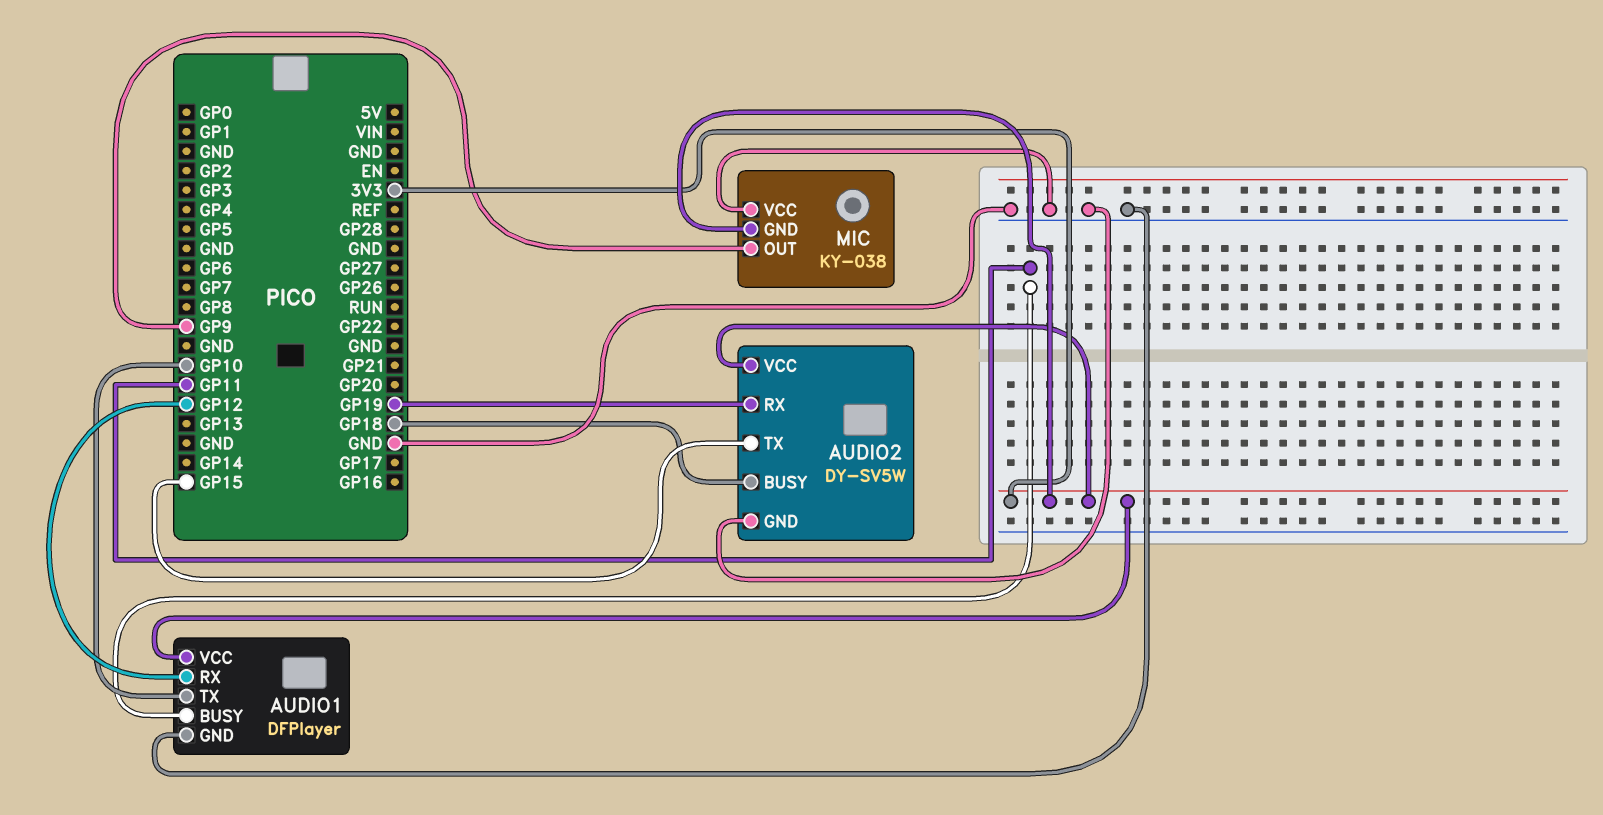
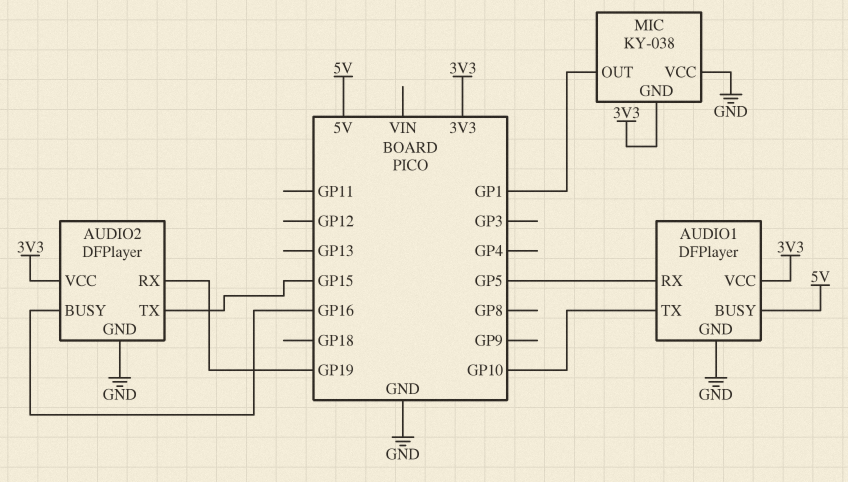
AUDIO1 pin BUSY: GP11 -> 5V
AUDIO1 pin RX: GP12 -> GP5
AUDIO2: DY-SV5W -> DFPlayer
AUDIO2 pin BUSY: GP18 -> GP16
MIC pin OUT: GP9 -> GP1

